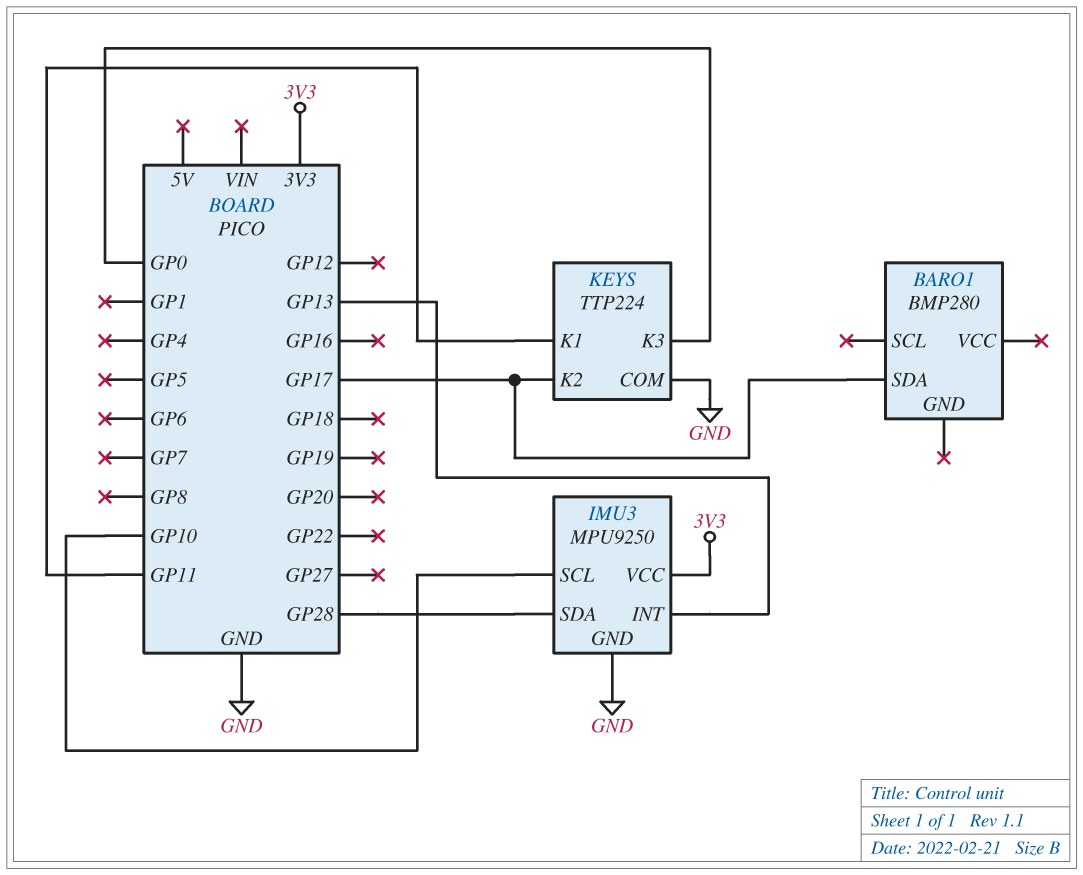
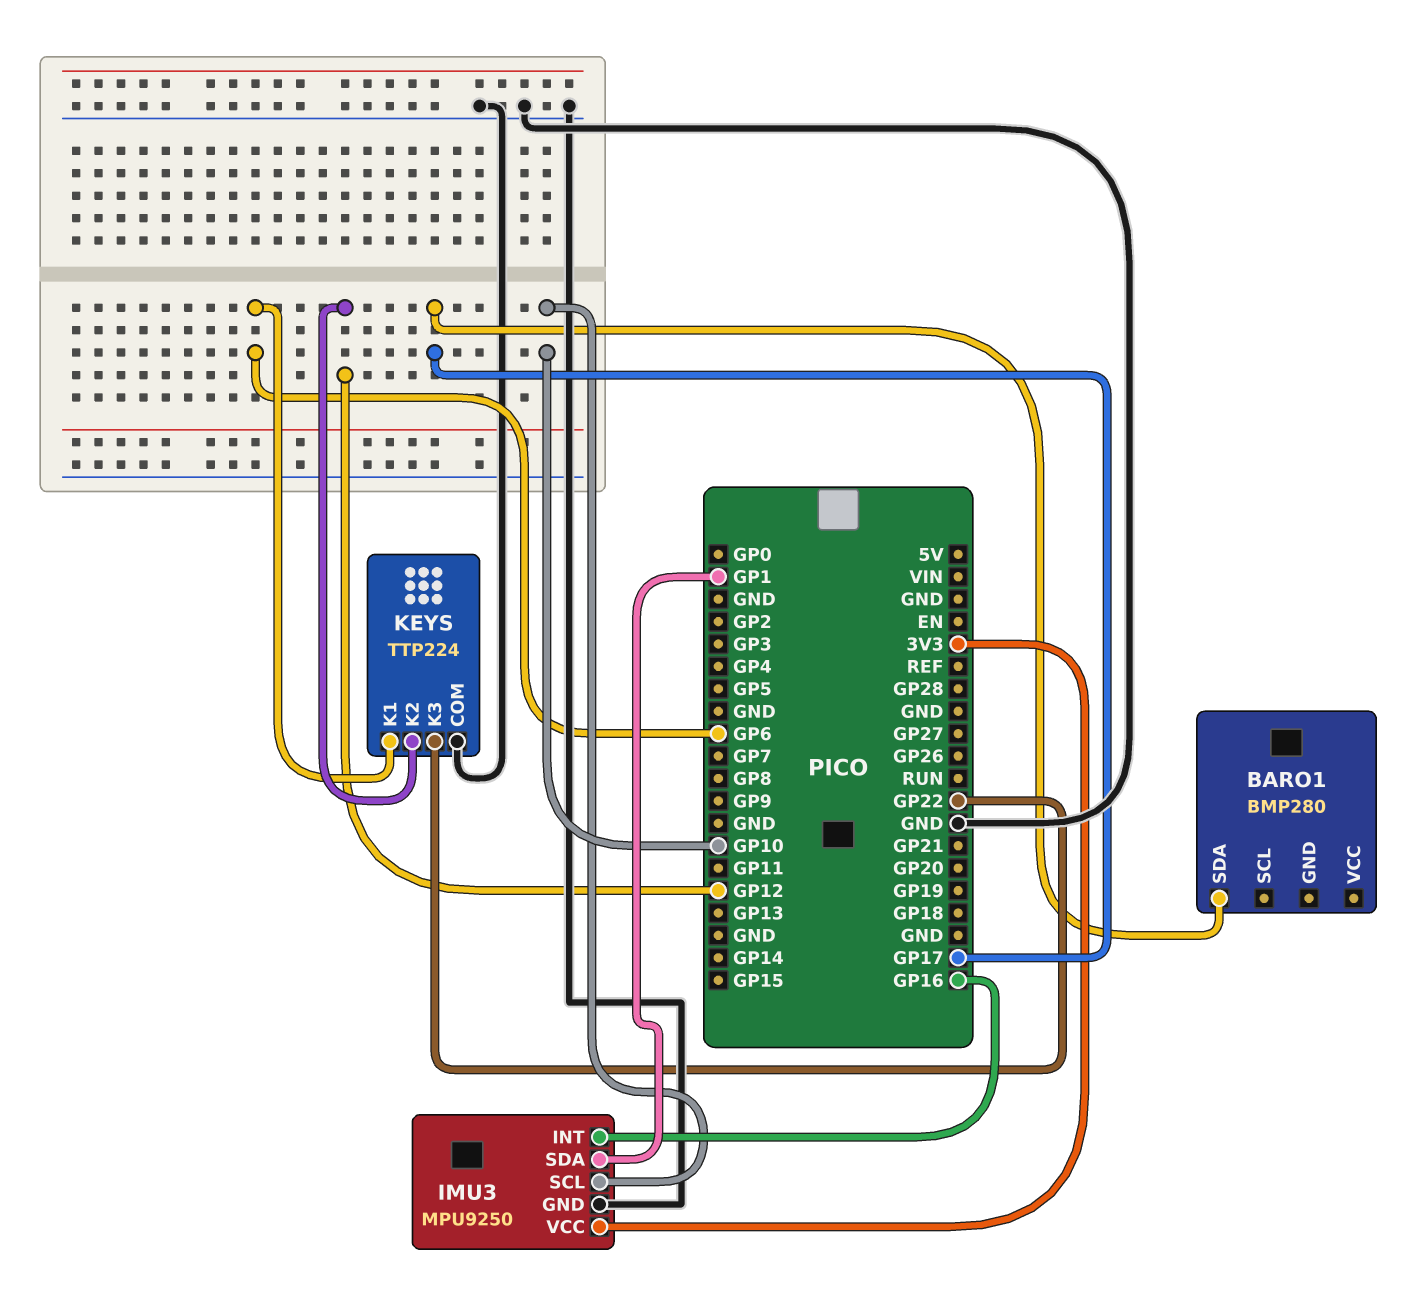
IMU3 pin INT: GP13 -> GP16
IMU3 pin SDA: GP28 -> GP1
KEYS pin K1: GP11 -> GP6
KEYS pin K2: GP17 -> GP12
KEYS pin K3: GP0 -> GP22

